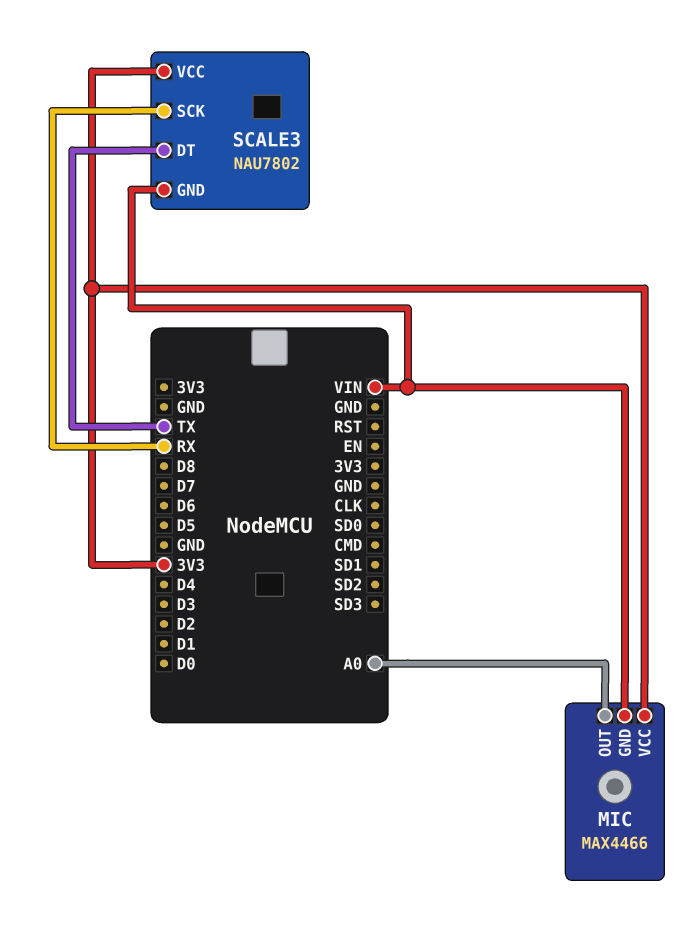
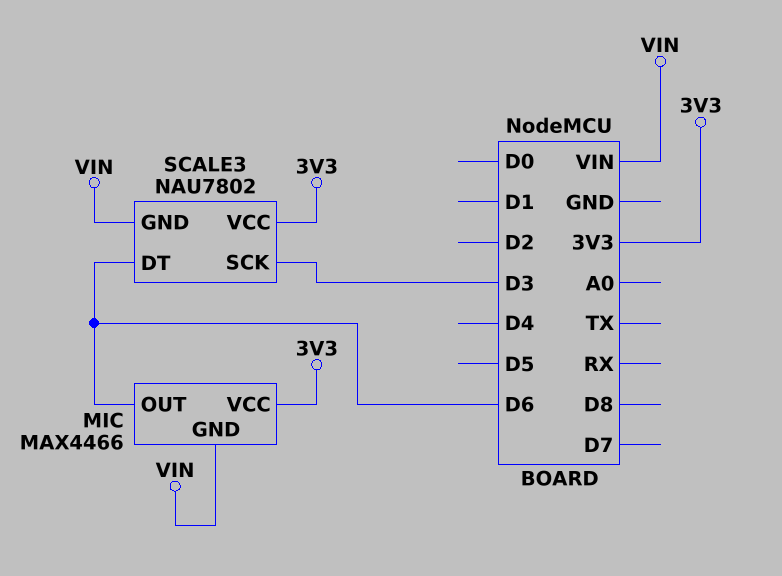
MIC pin OUT: A0 -> D6
SCALE3 pin DT: TX -> D6
SCALE3 pin SCK: RX -> D3

